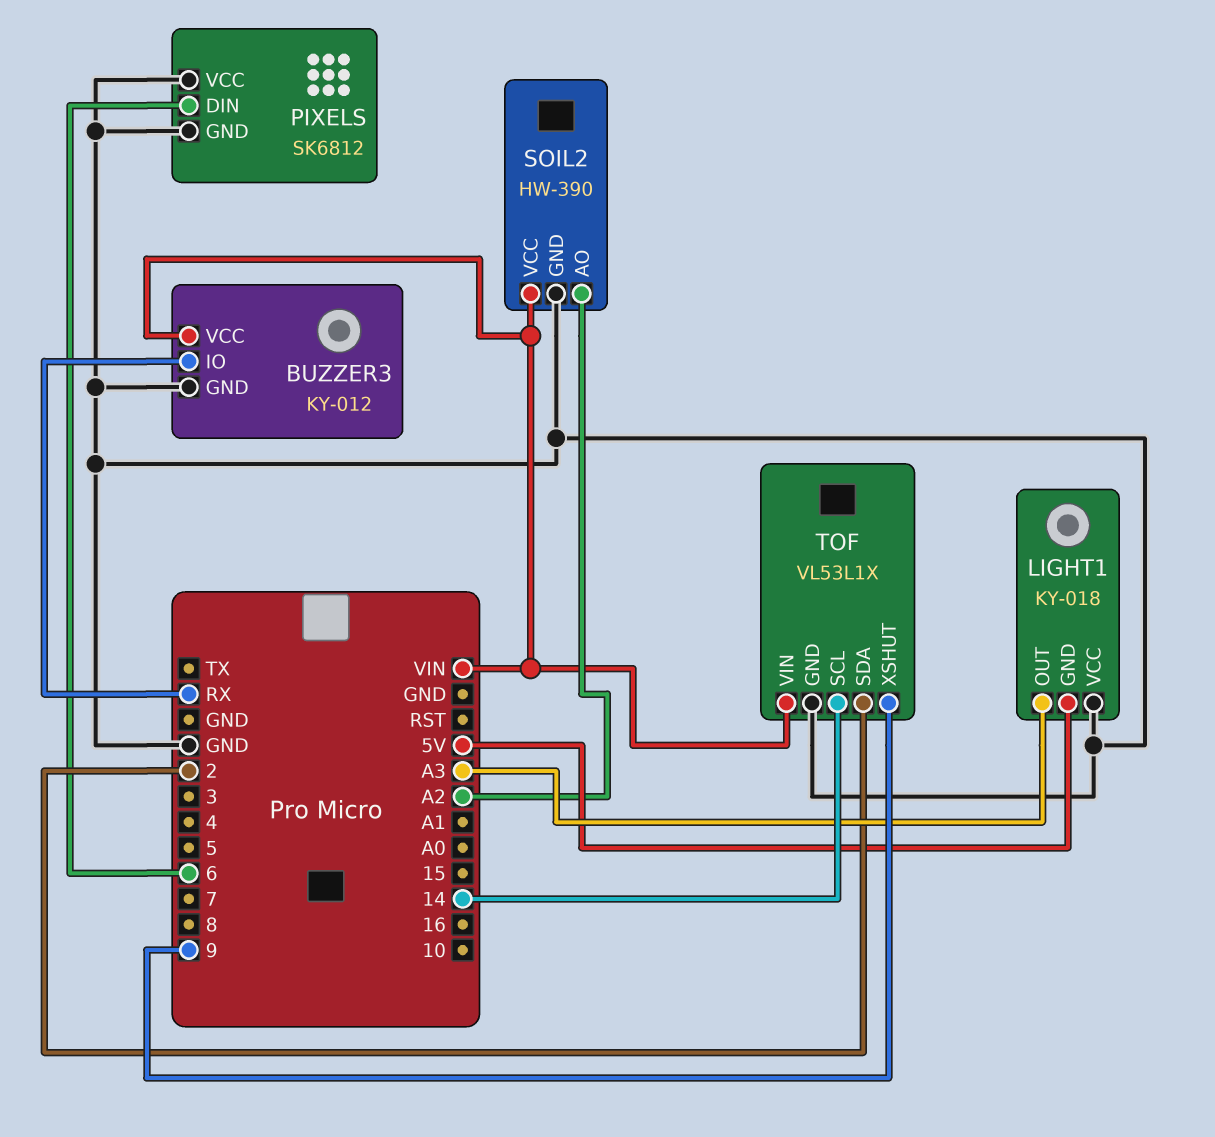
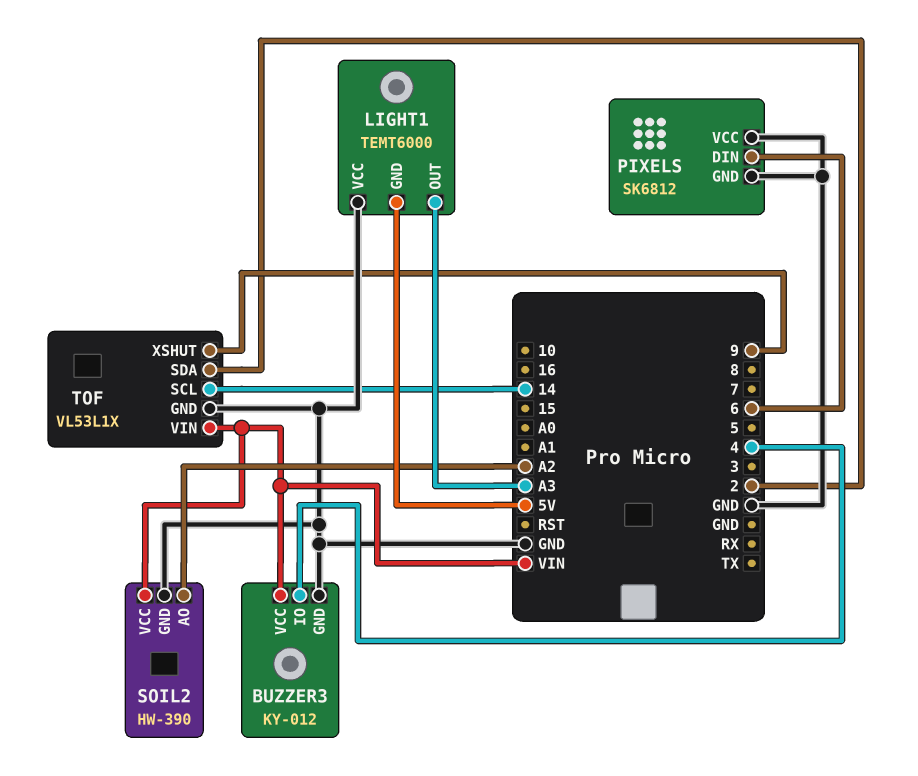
BUZZER3 pin IO: RX -> 4
LIGHT1: KY-018 -> TEMT6000

